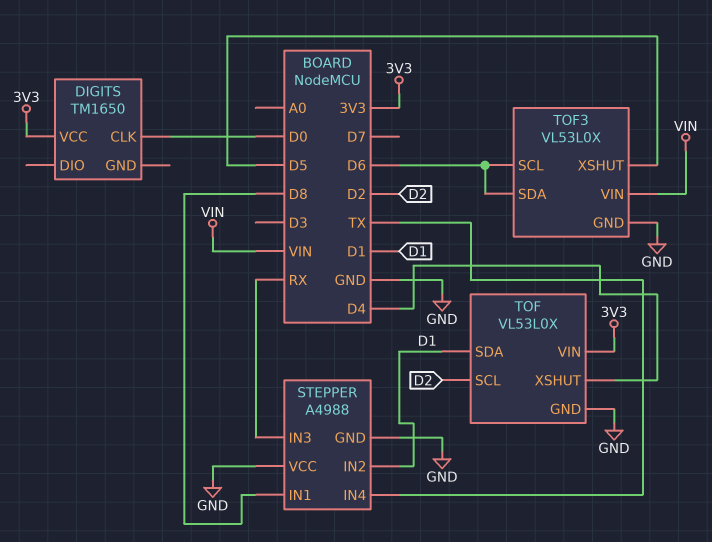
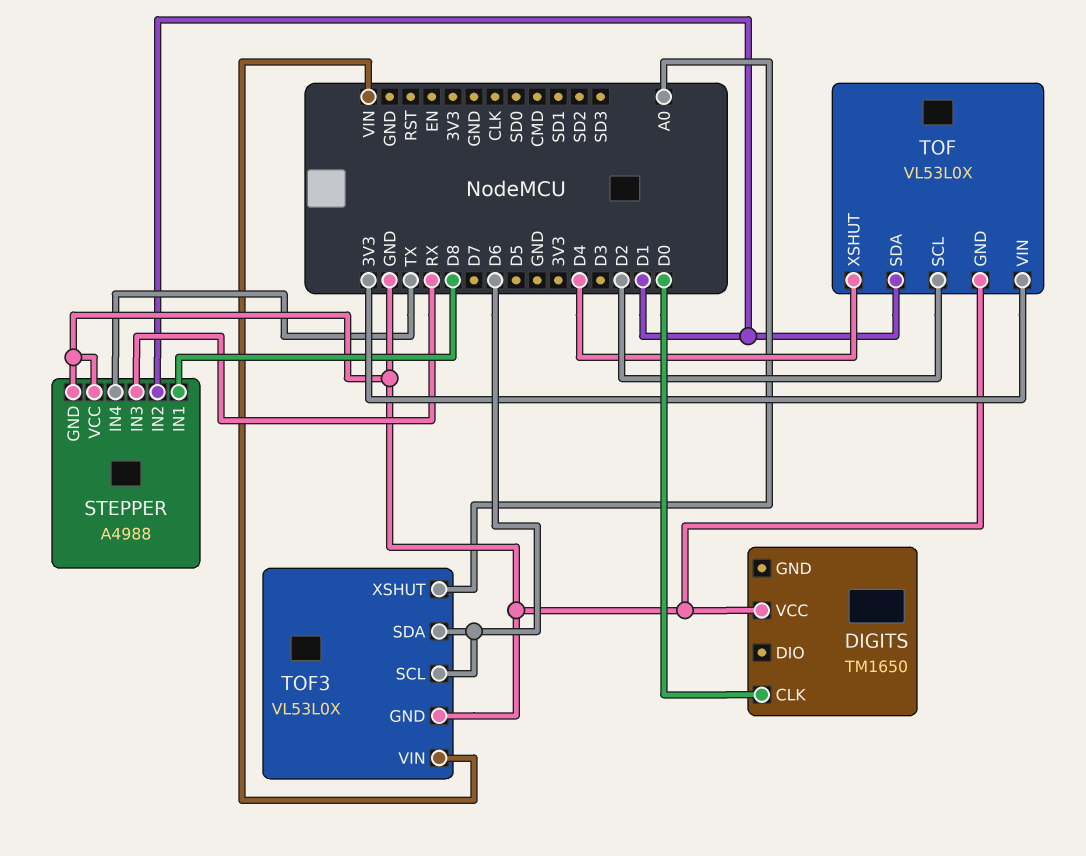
DIGITS pin VCC: 3V3 -> GND
TOF3 pin XSHUT: D5 -> A0

